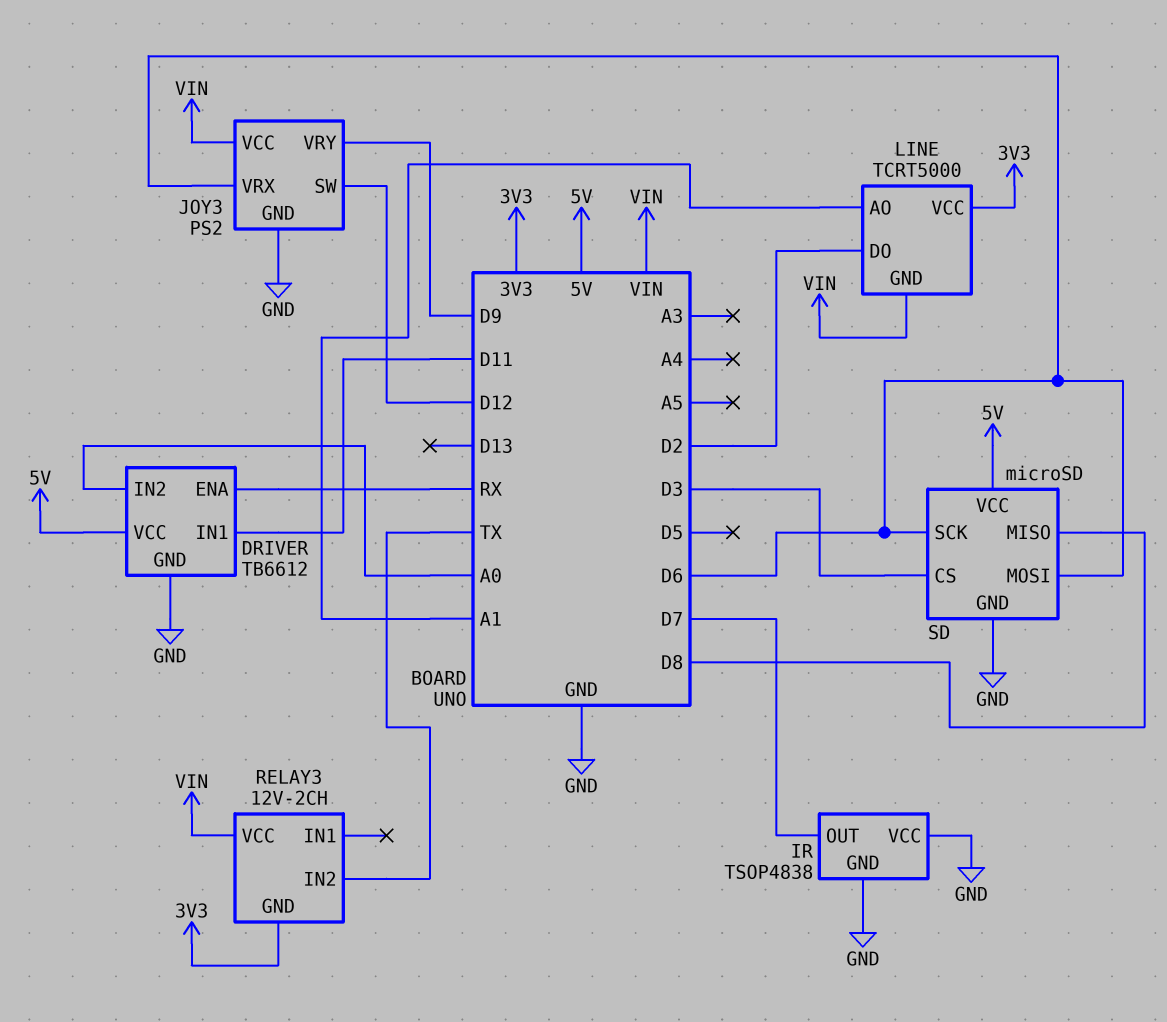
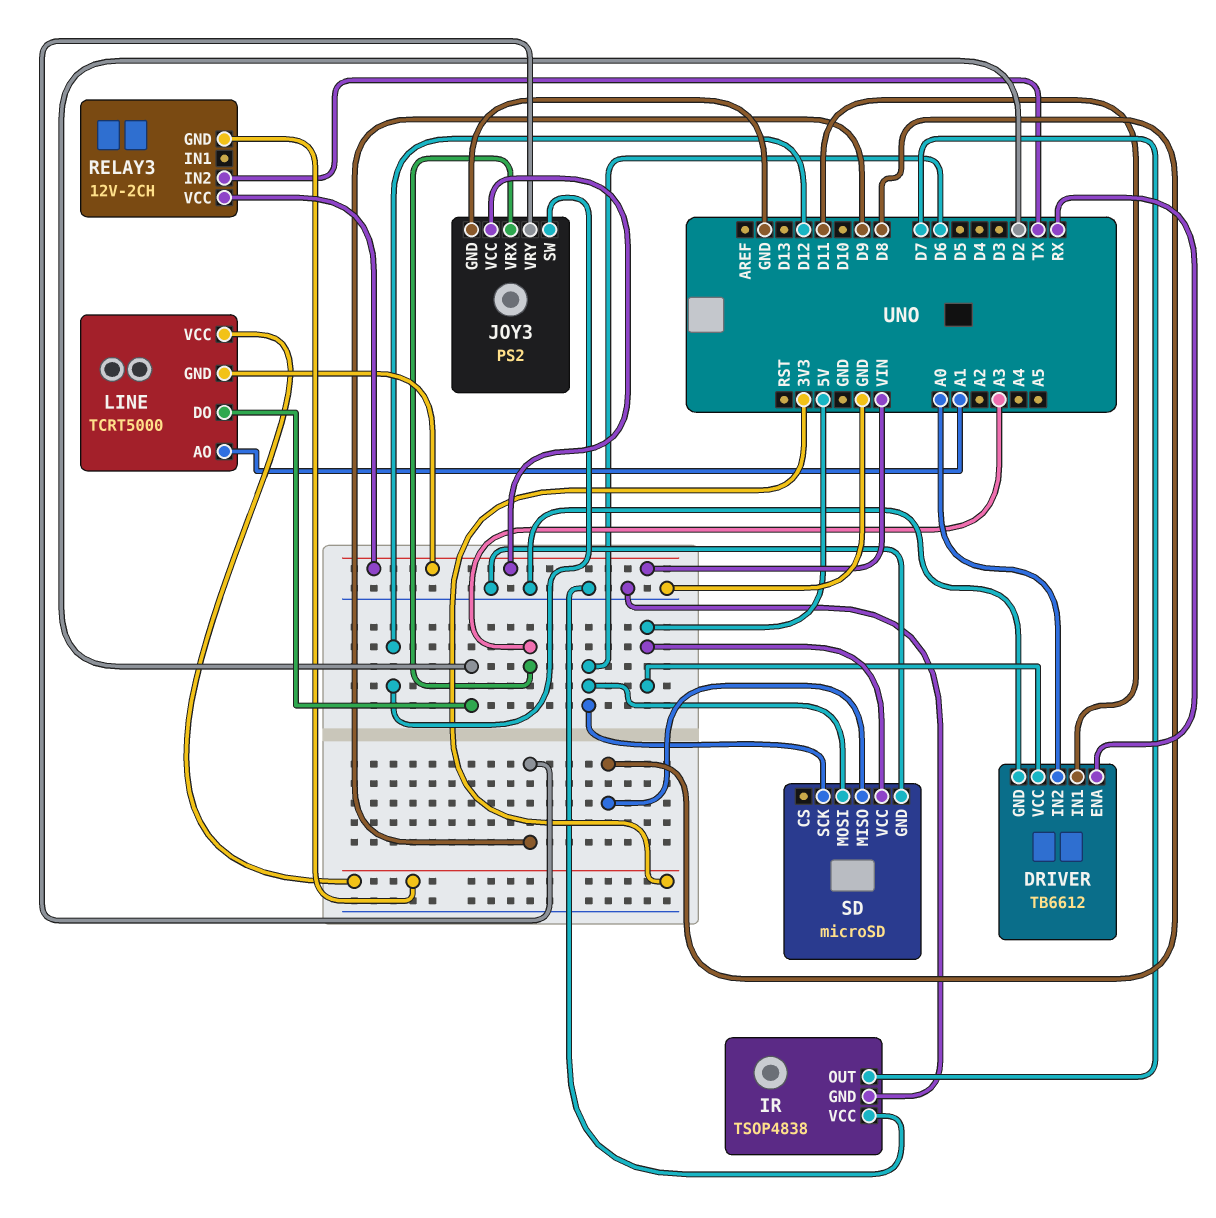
JOY3 pin VRX: D6 -> A3
SD pin CS: D3 -> none

